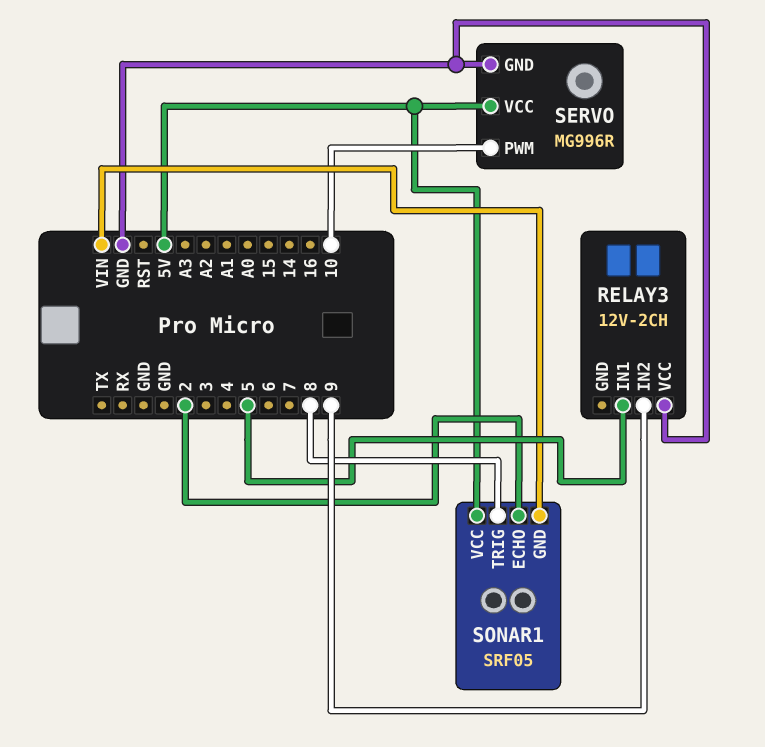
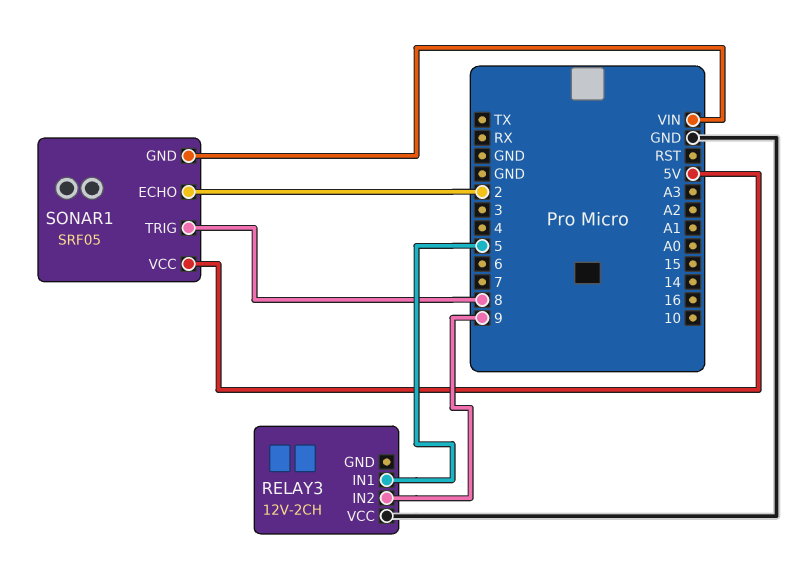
SERVO: MG996R -> none
SERVO pin GND: GND -> none
SERVO pin PWM: 10 -> none
SERVO pin VCC: 5V -> none

